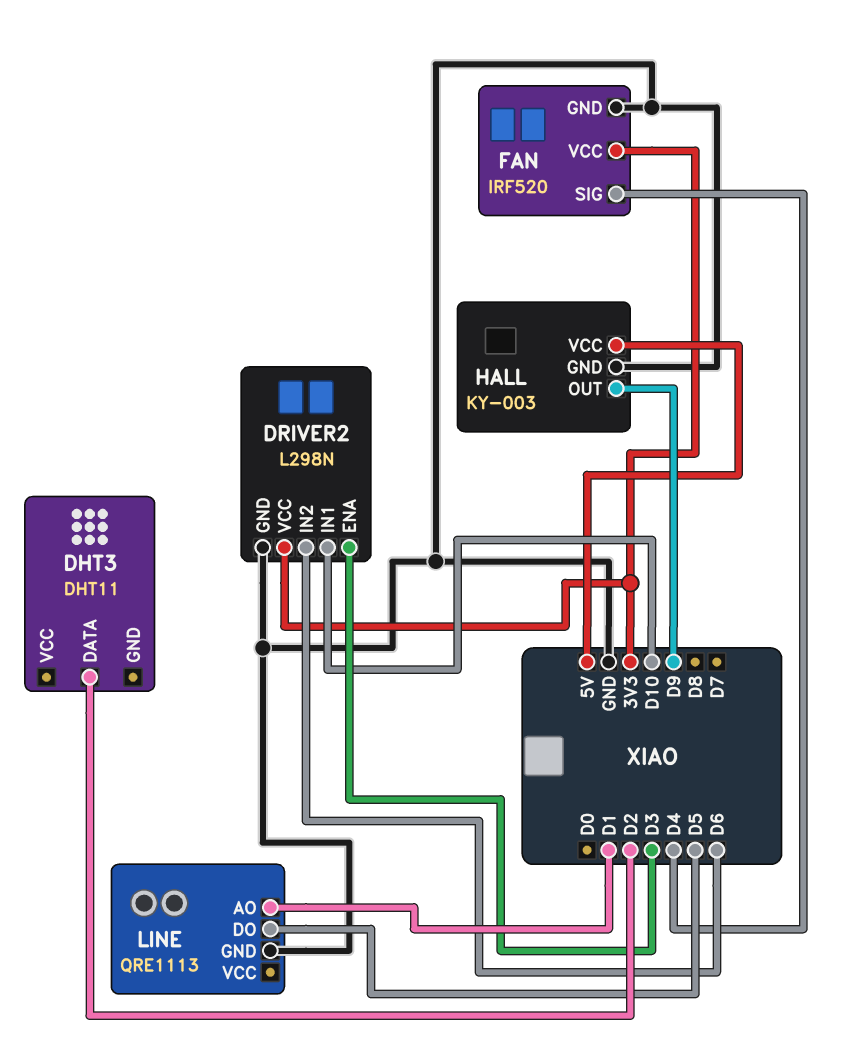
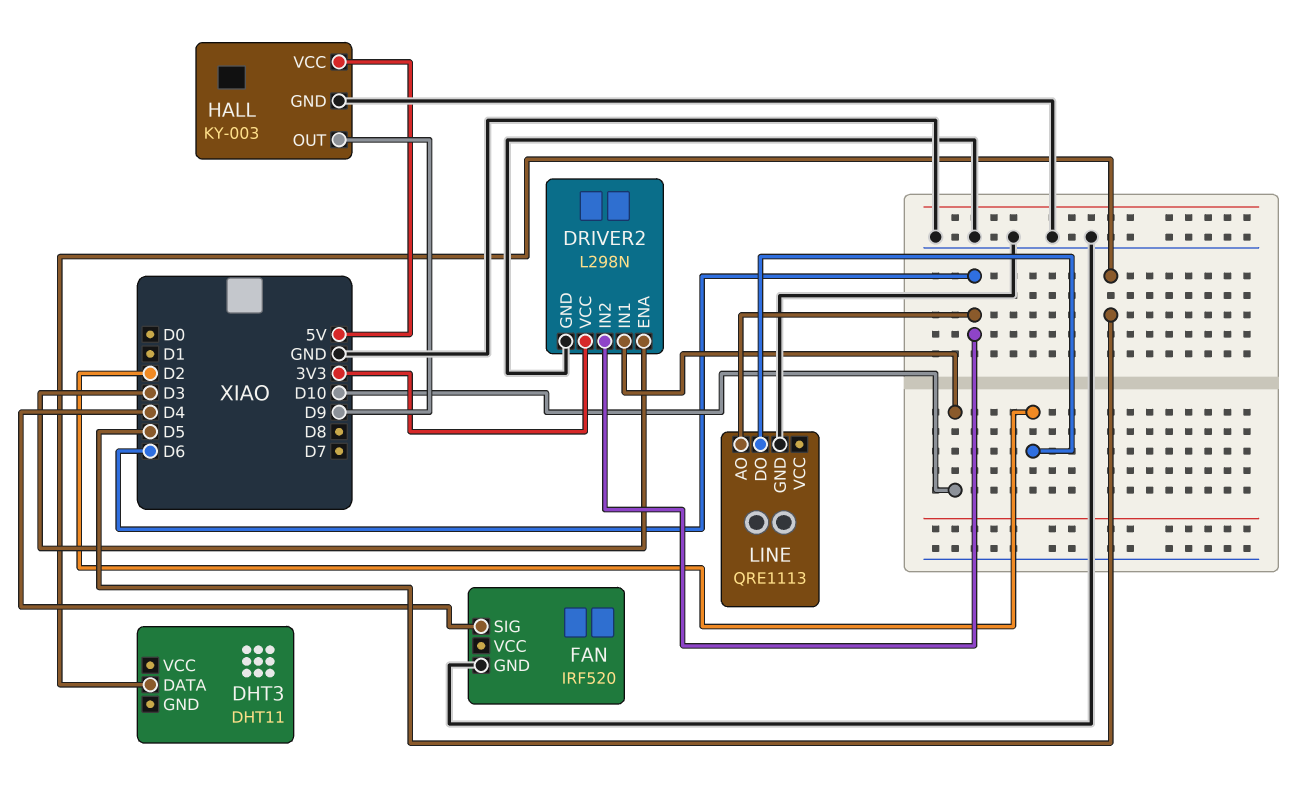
DHT3 pin DATA: D2 -> D5
FAN pin VCC: 3V3 -> none
LINE pin AO: D1 -> D6
LINE pin DO: D5 -> D2

